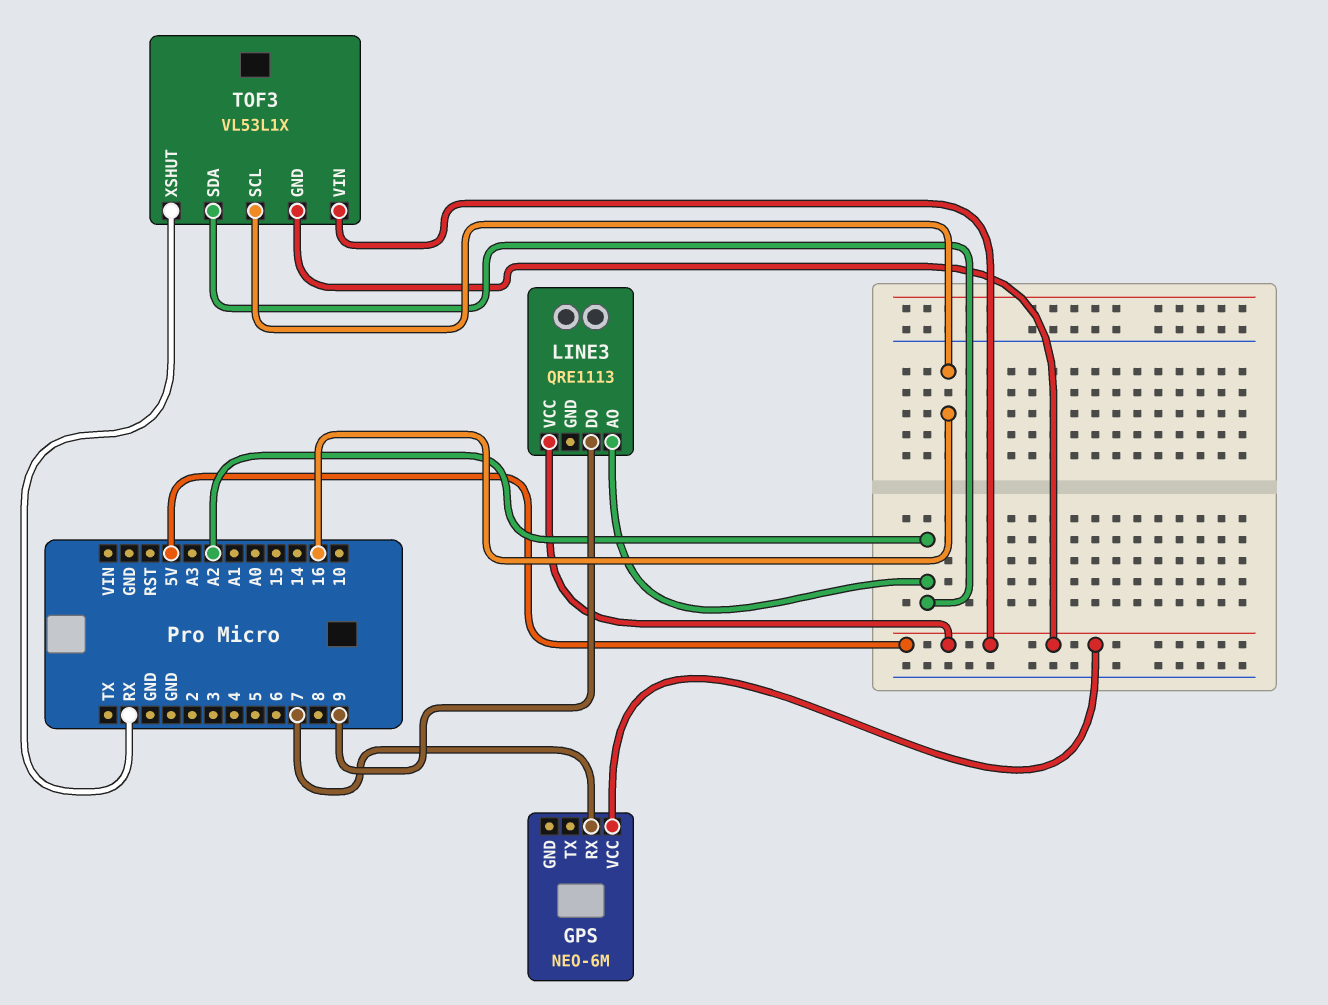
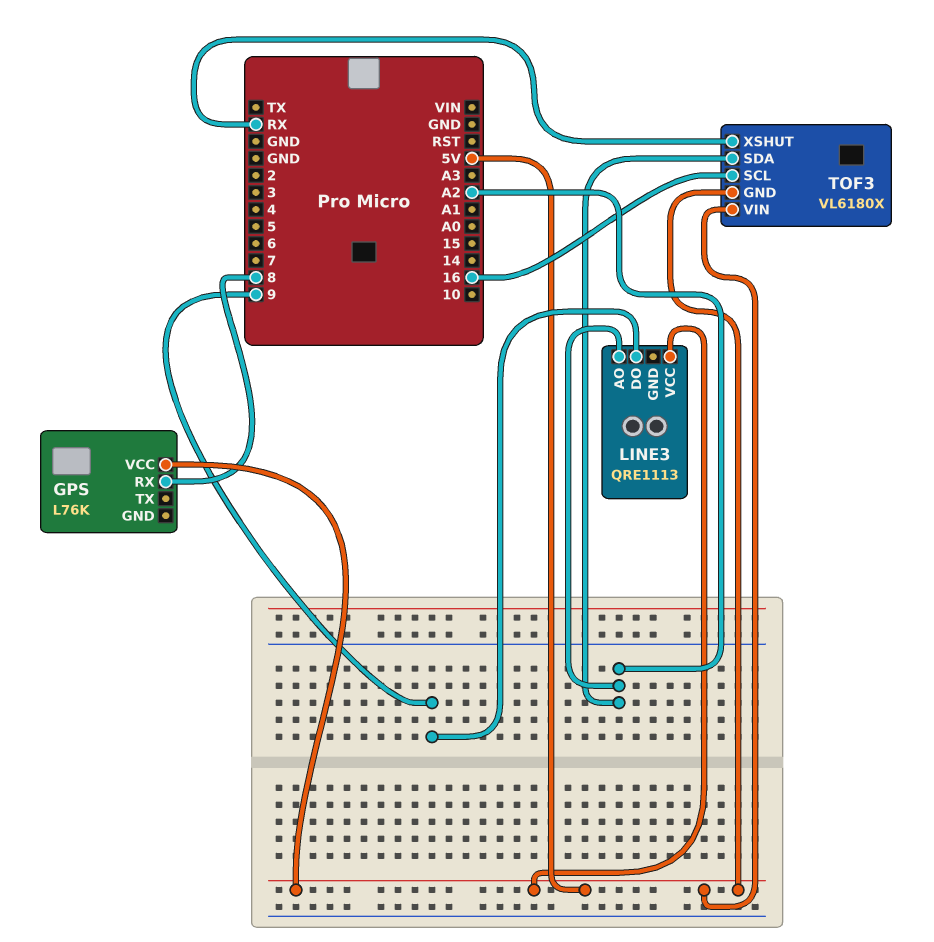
GPS: NEO-6M -> L76K
GPS pin RX: 7 -> 8
TOF3: VL53L1X -> VL6180X

